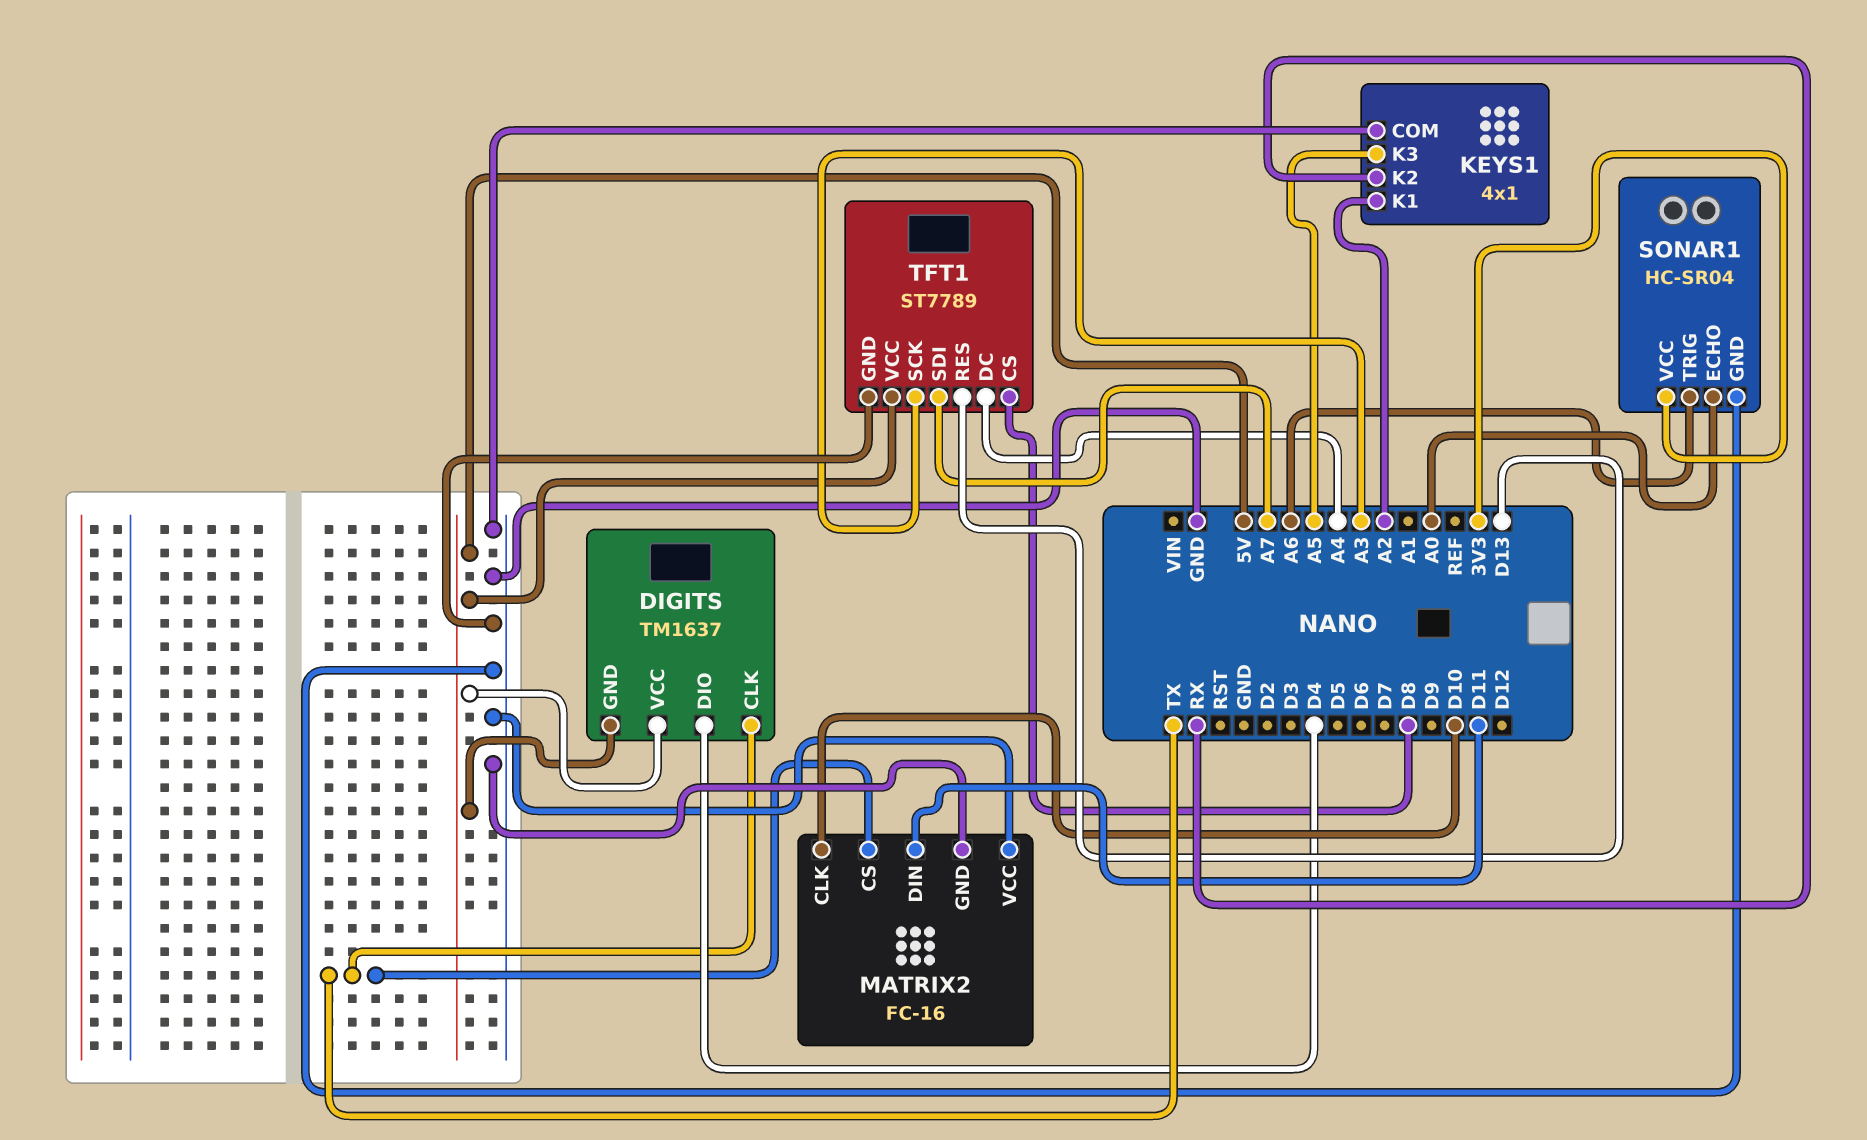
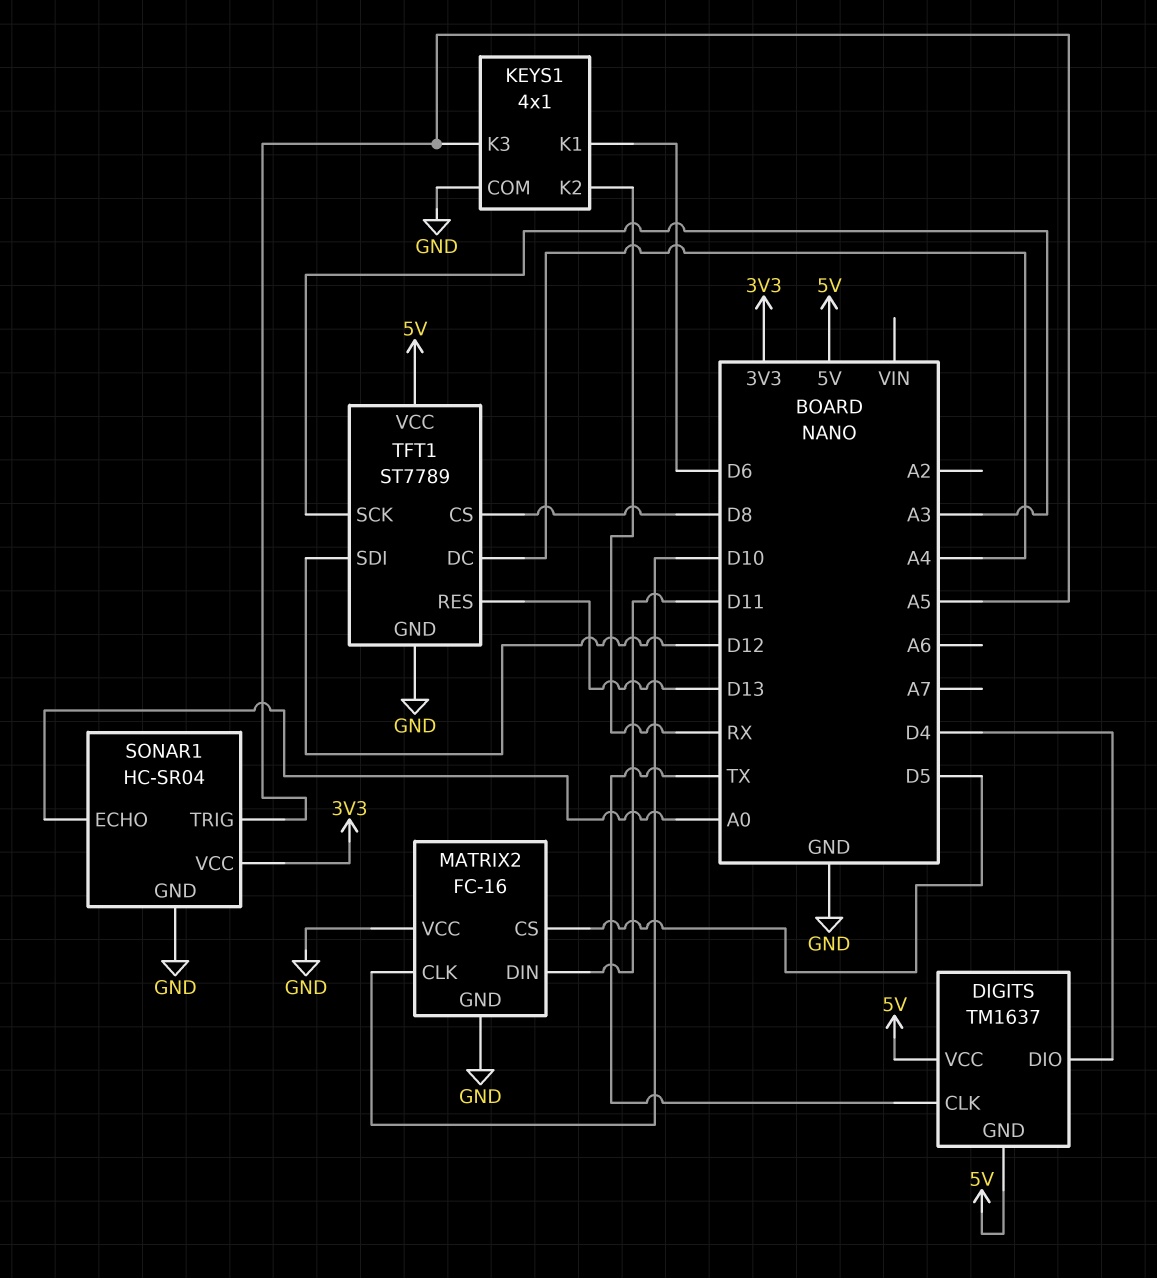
KEYS1 pin K1: A2 -> D6
MATRIX2 pin CS: TX -> D5
SONAR1 pin TRIG: A6 -> A5
TFT1 pin SDI: A7 -> D12

